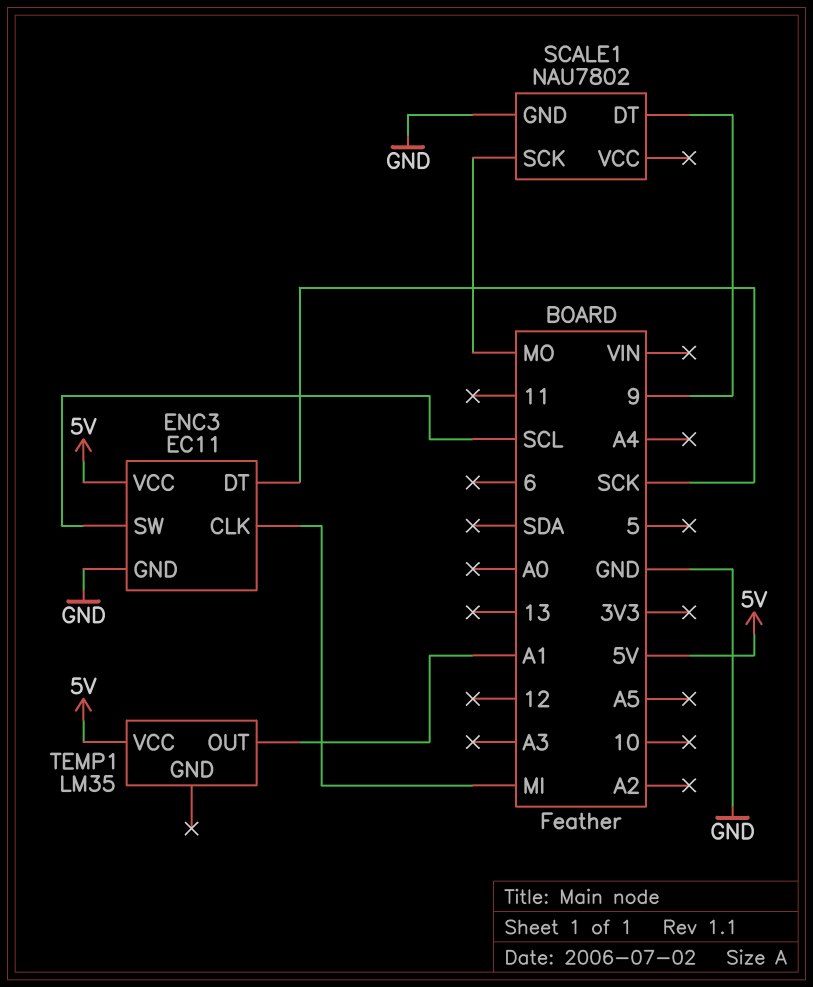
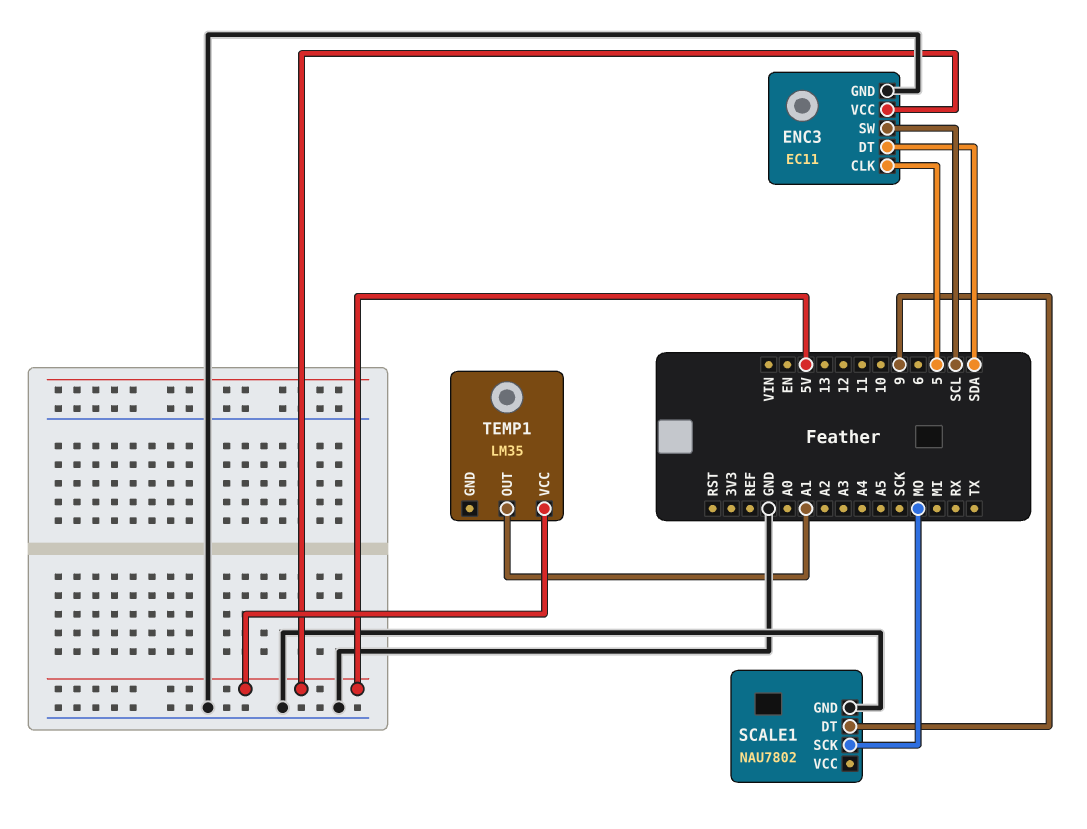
ENC3 pin CLK: MI -> 5
ENC3 pin DT: SCK -> SDA

